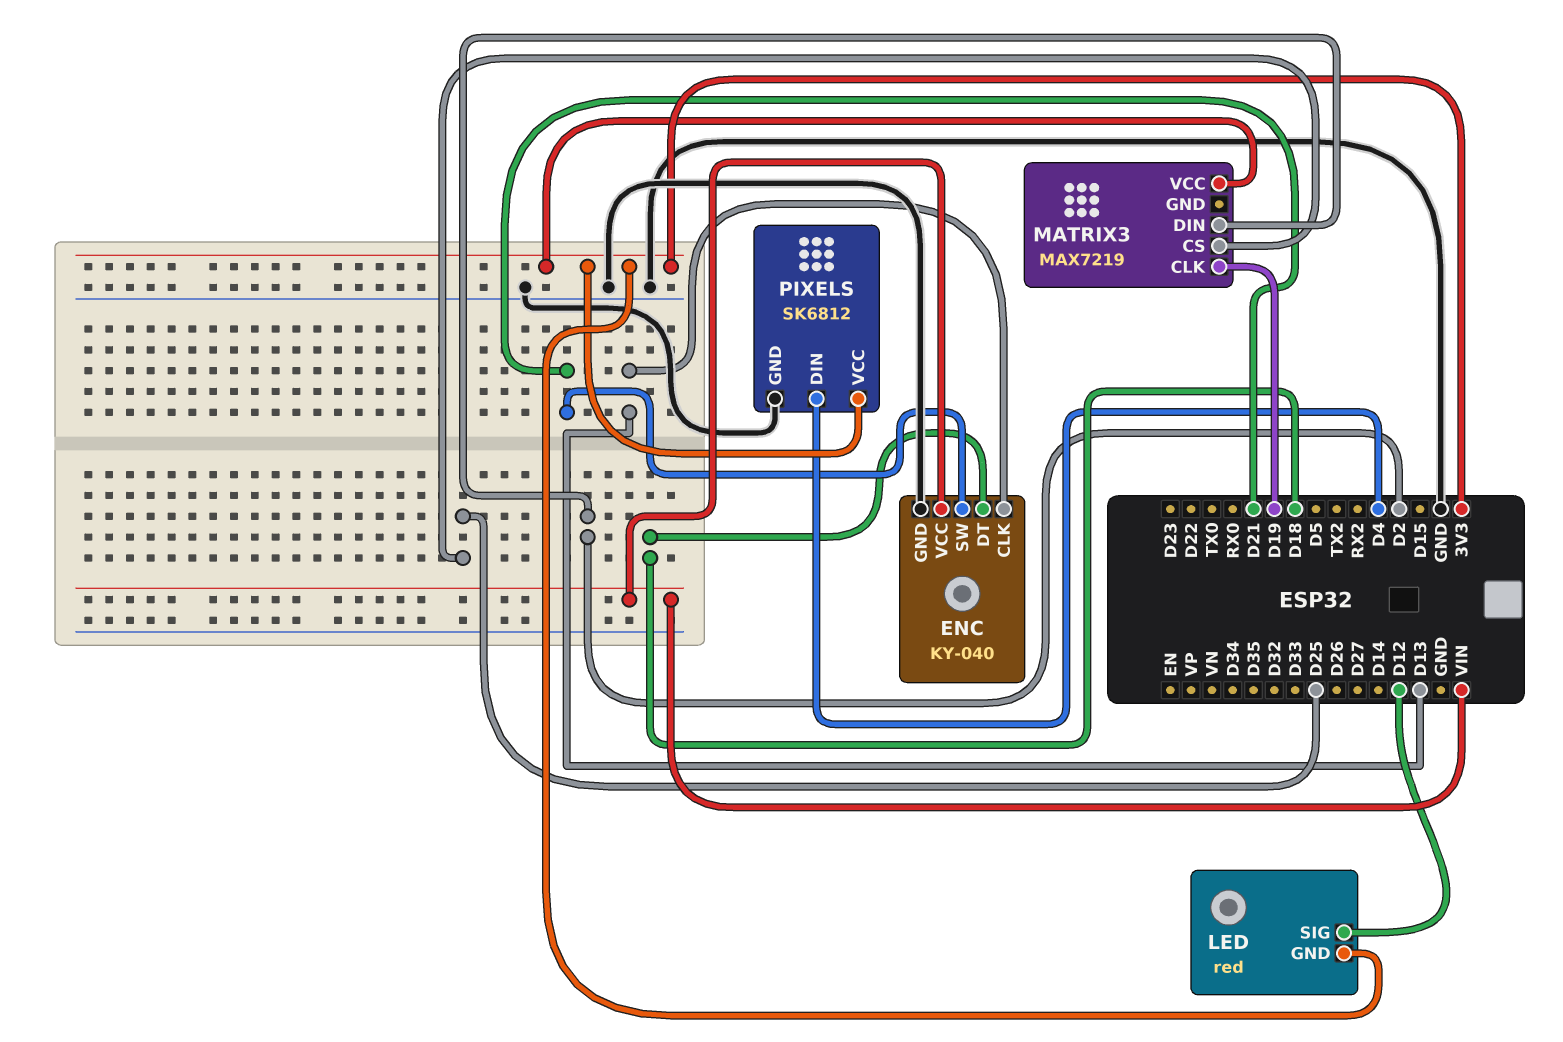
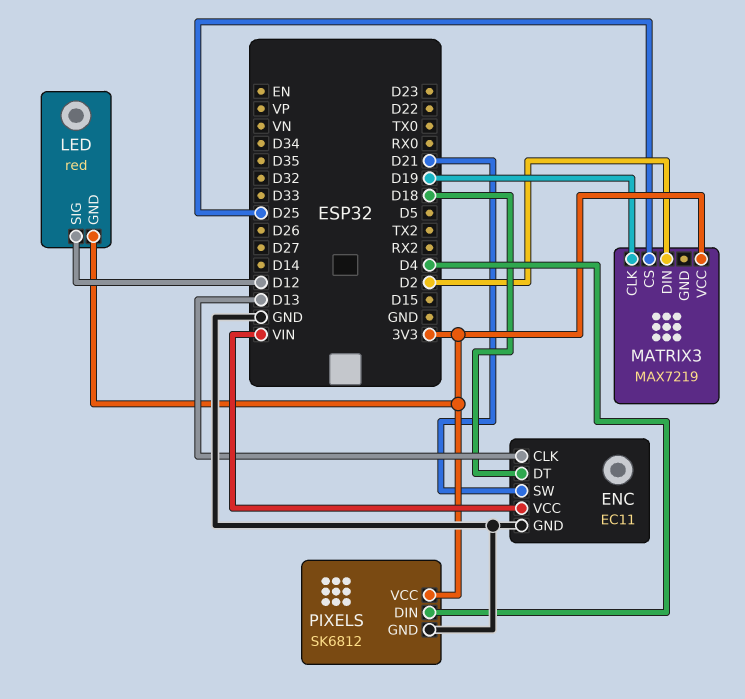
ENC: KY-040 -> EC11

